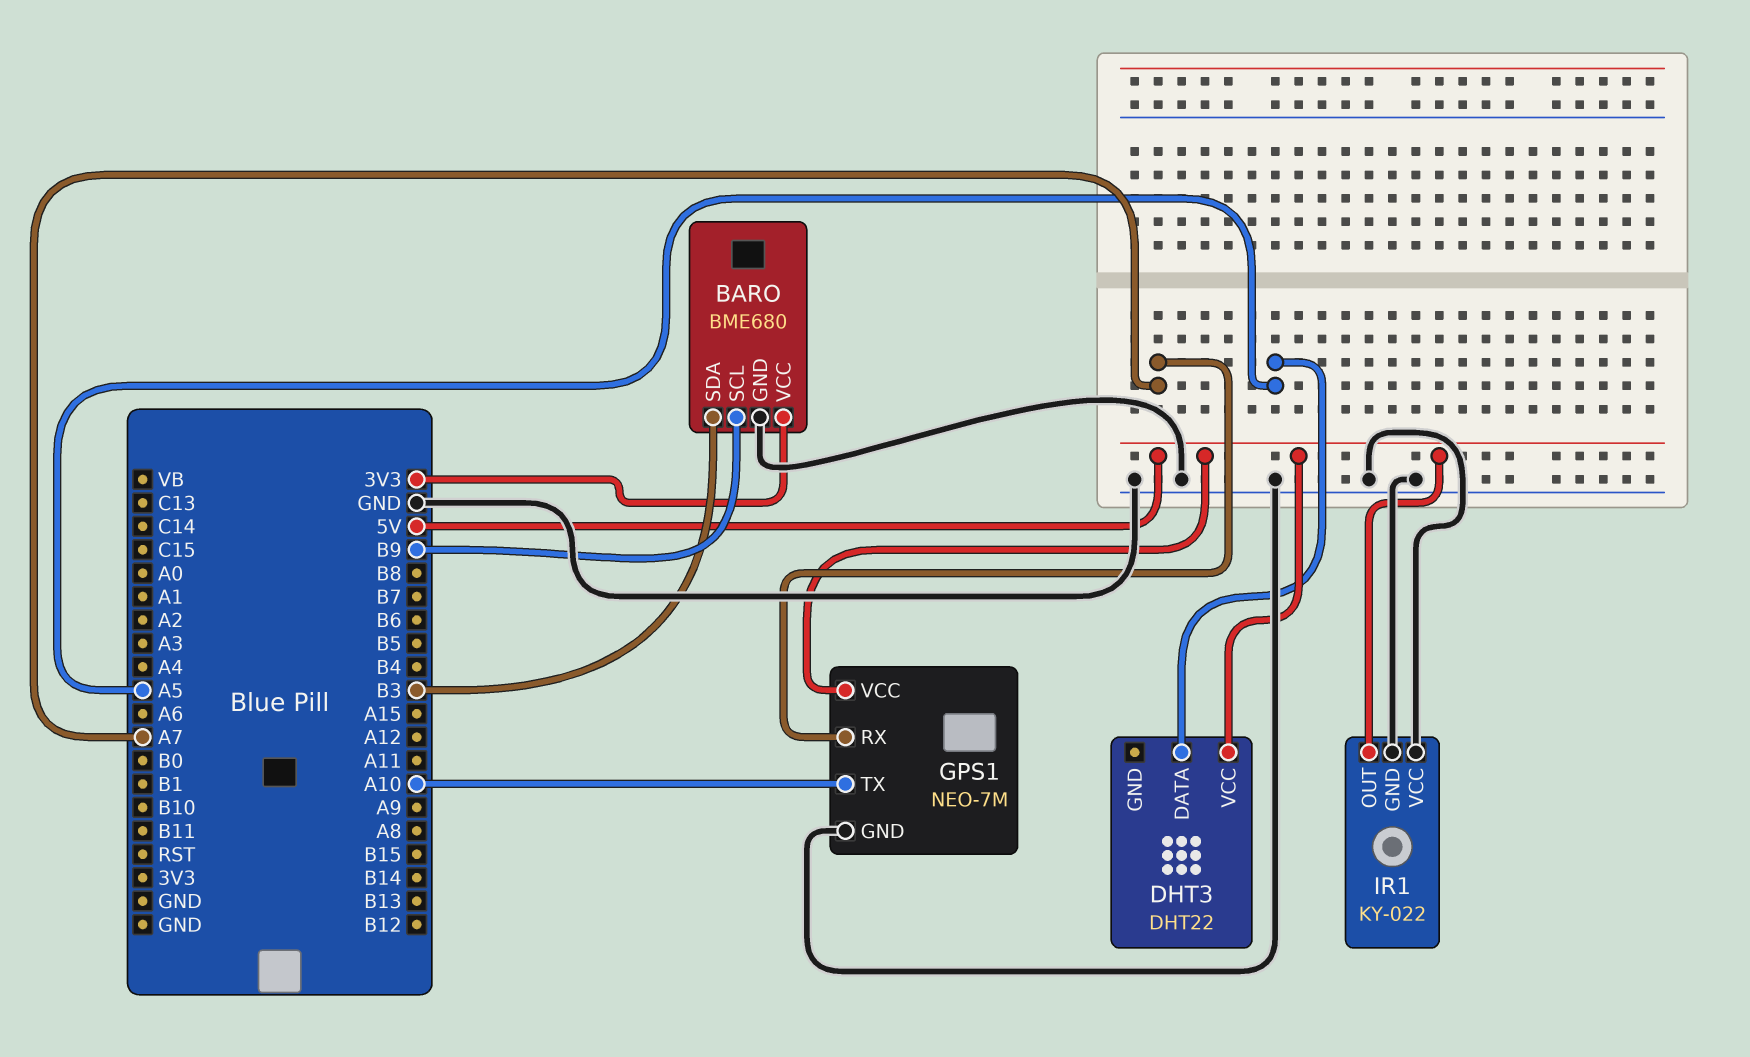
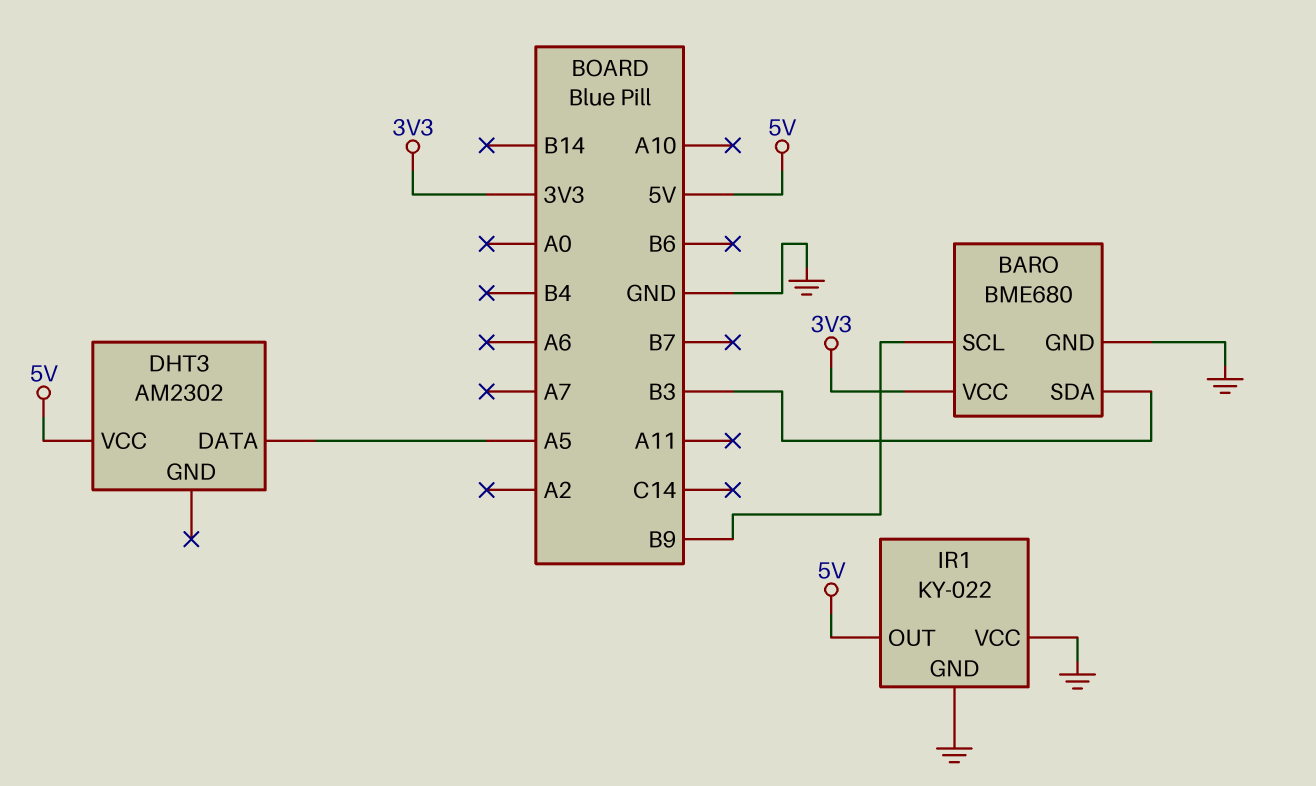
DHT3: DHT22 -> AM2302
GPS1: NEO-7M -> none
GPS1 pin GND: GND -> none
GPS1 pin RX: A7 -> none
GPS1 pin TX: A10 -> none
GPS1 pin VCC: 5V -> none

